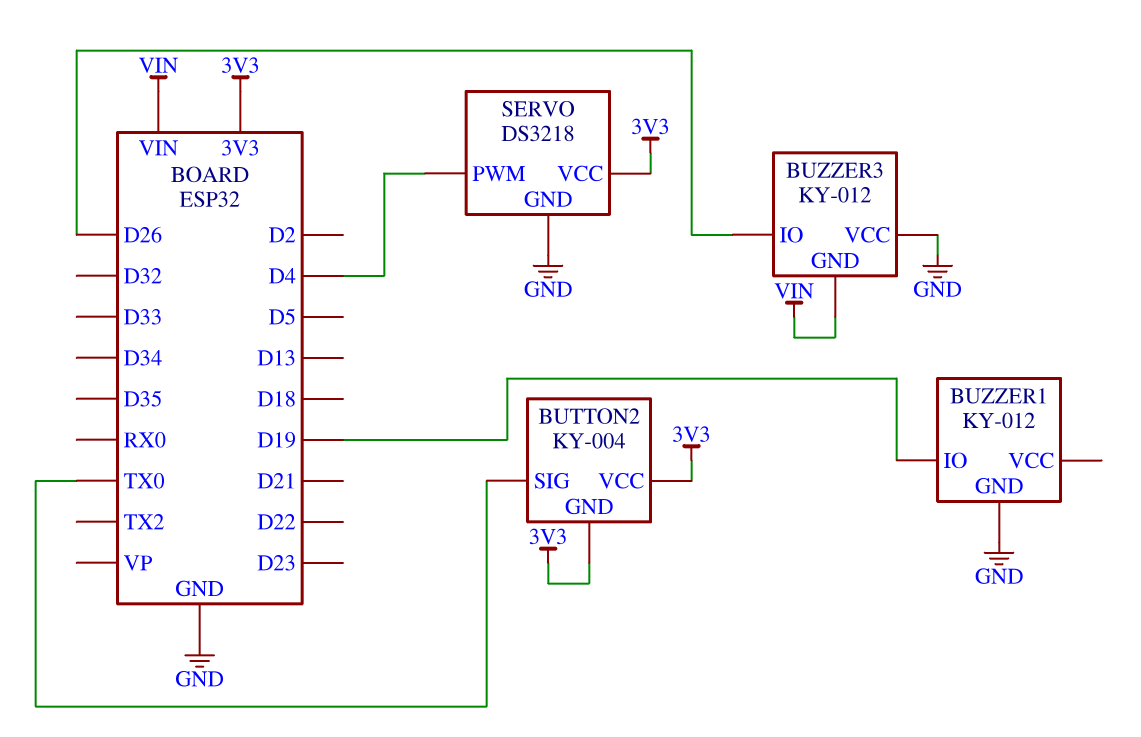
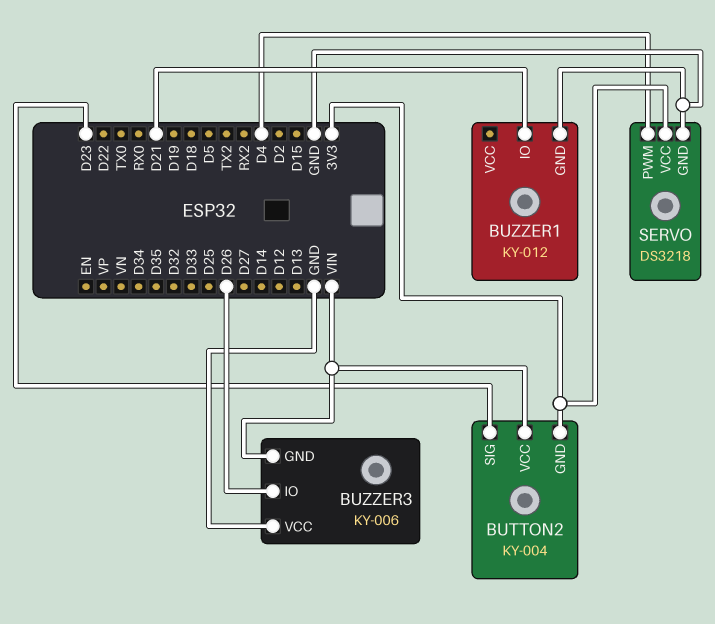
BUTTON2 pin SIG: TX0 -> D23
BUTTON2 pin VCC: 3V3 -> VIN
BUZZER1 pin IO: D19 -> D21
BUZZER3: KY-012 -> KY-006

